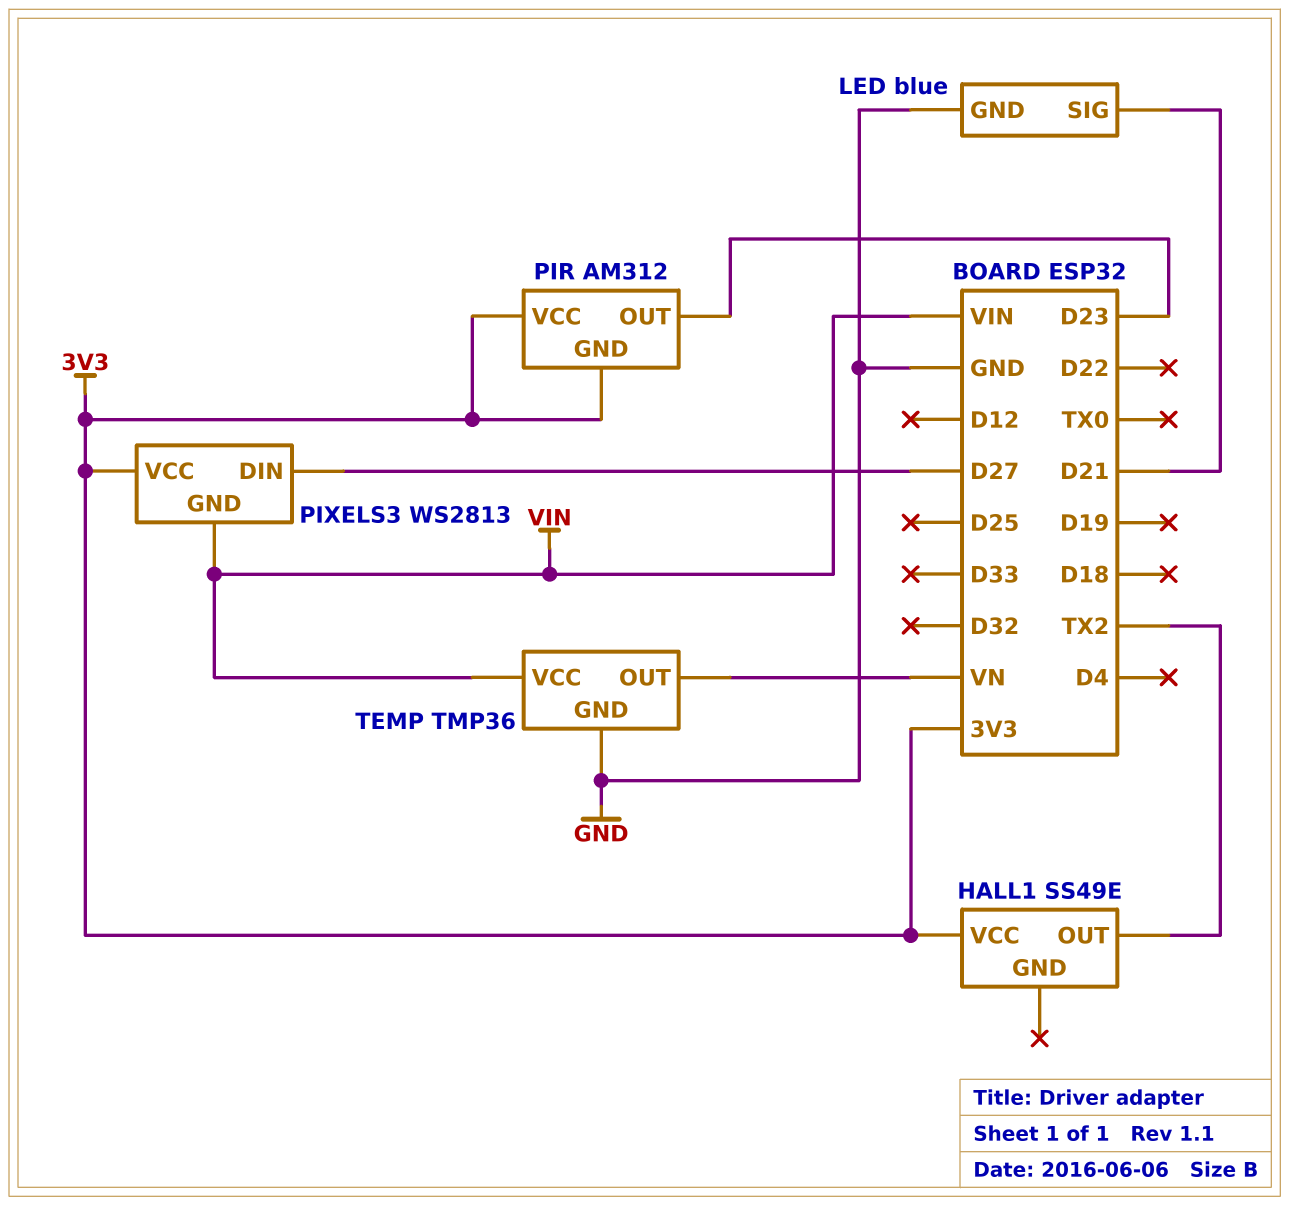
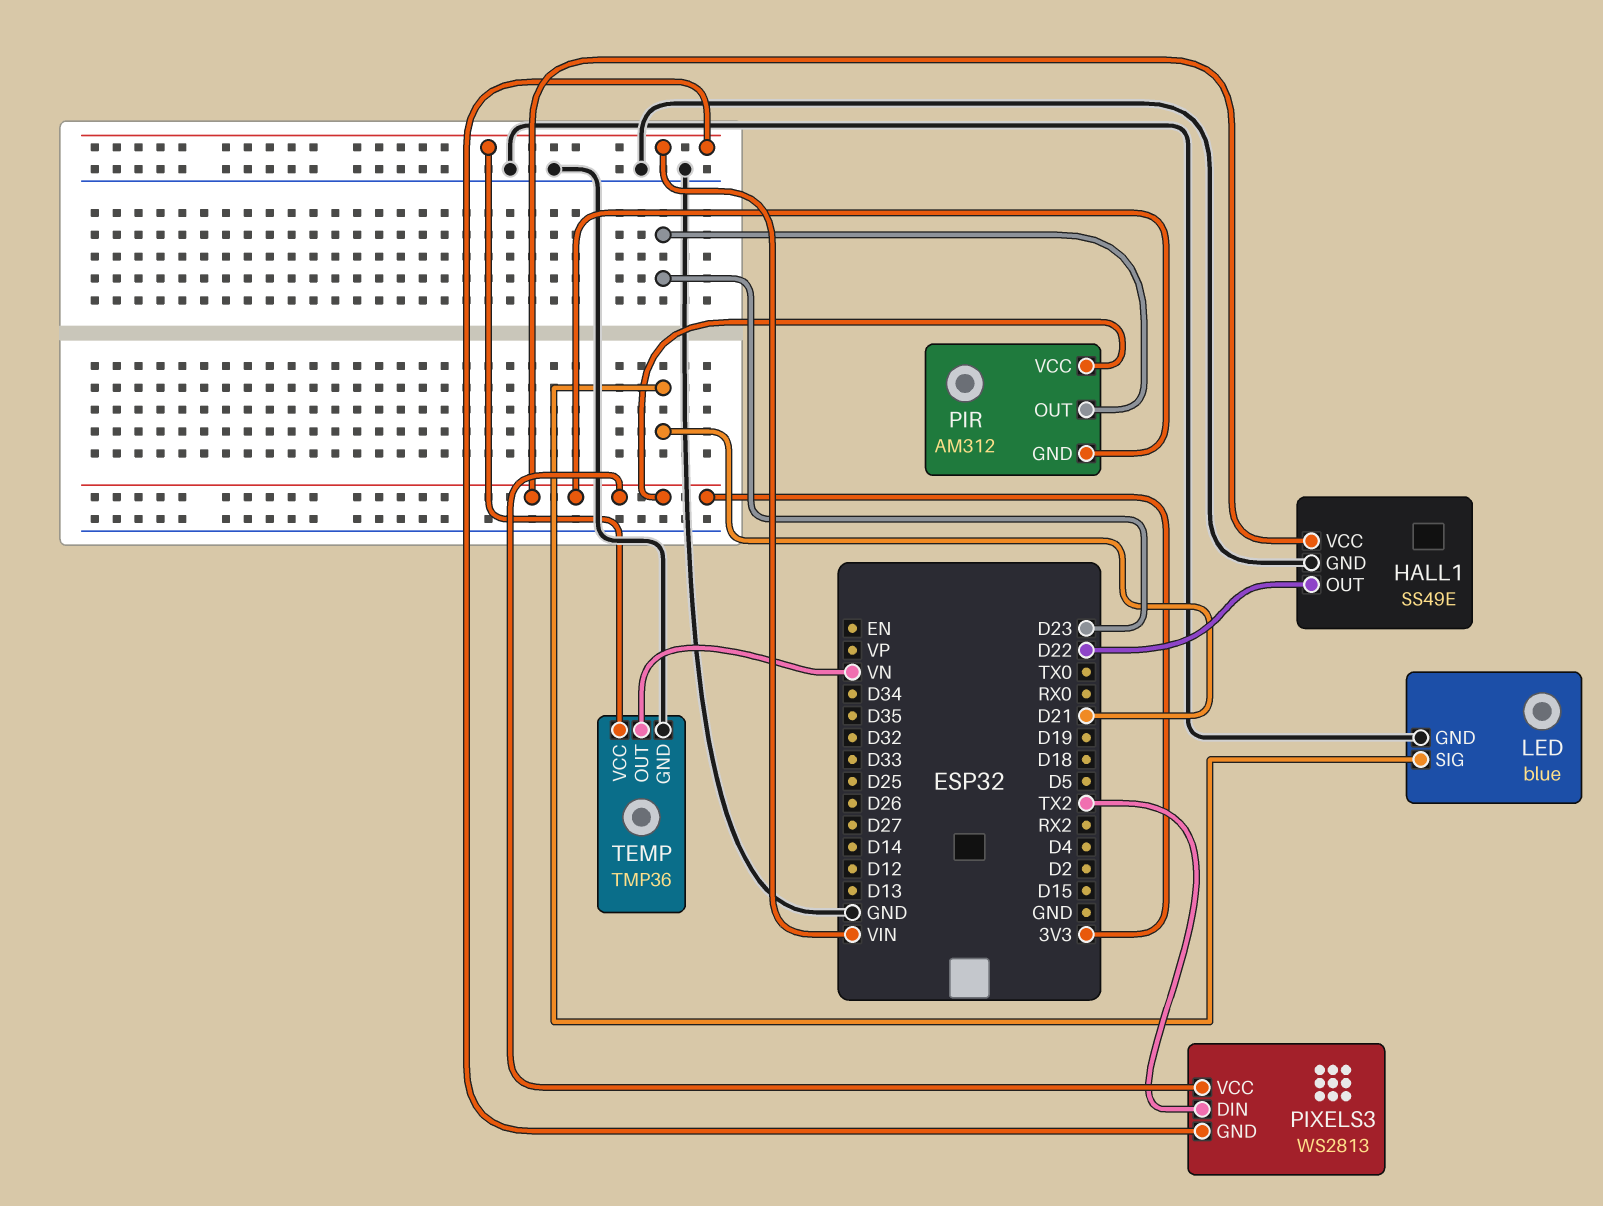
HALL1 pin GND: none -> GND
HALL1 pin OUT: TX2 -> D22
PIXELS3 pin DIN: D27 -> TX2

